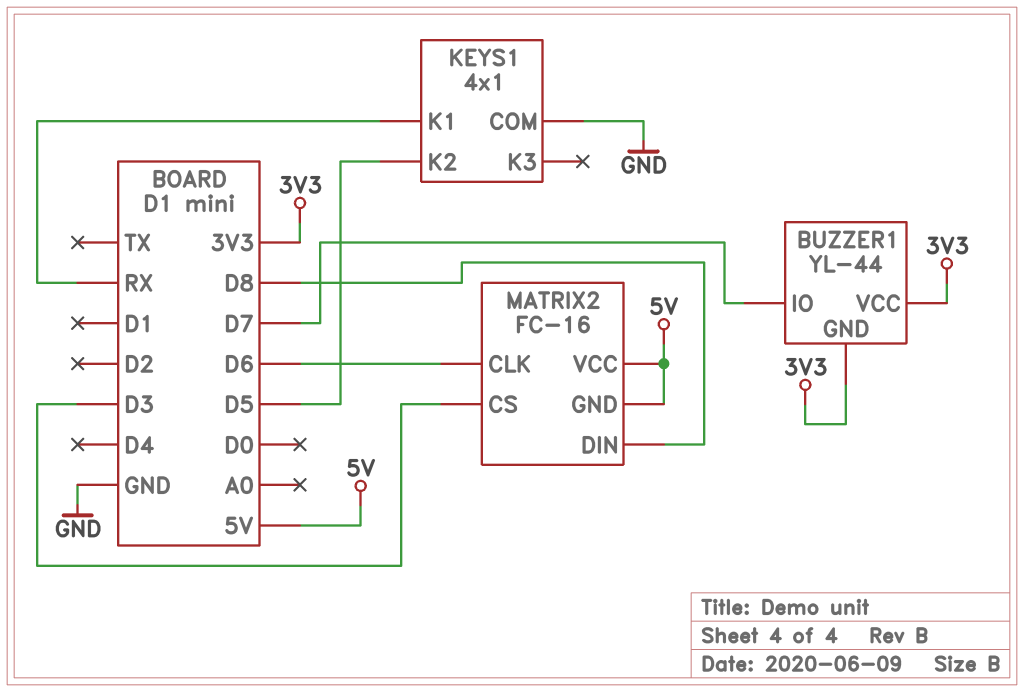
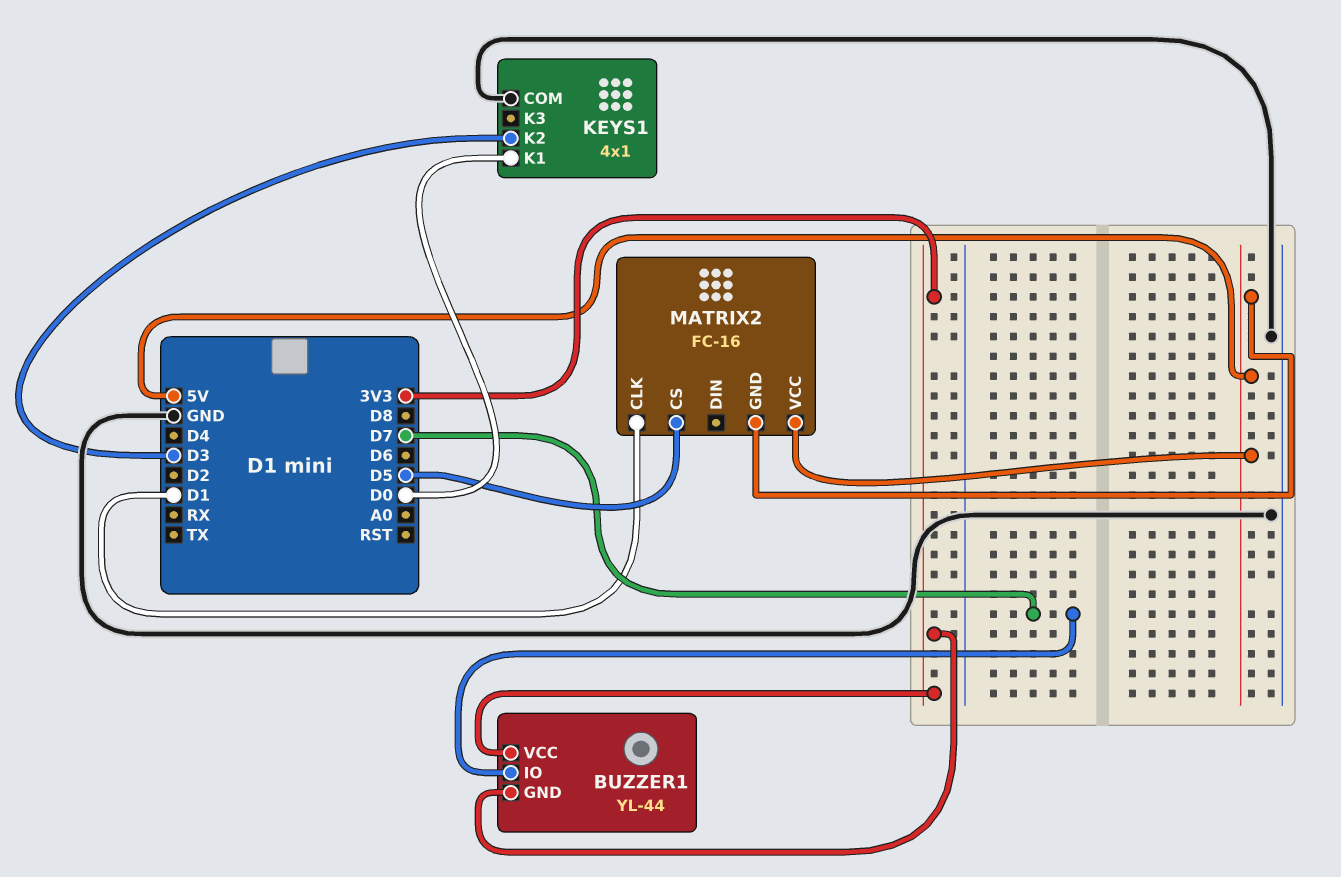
KEYS1 pin K1: RX -> D0
KEYS1 pin K2: D5 -> D3
MATRIX2 pin CLK: D6 -> D1
MATRIX2 pin CS: D3 -> D5
MATRIX2 pin DIN: D8 -> none

